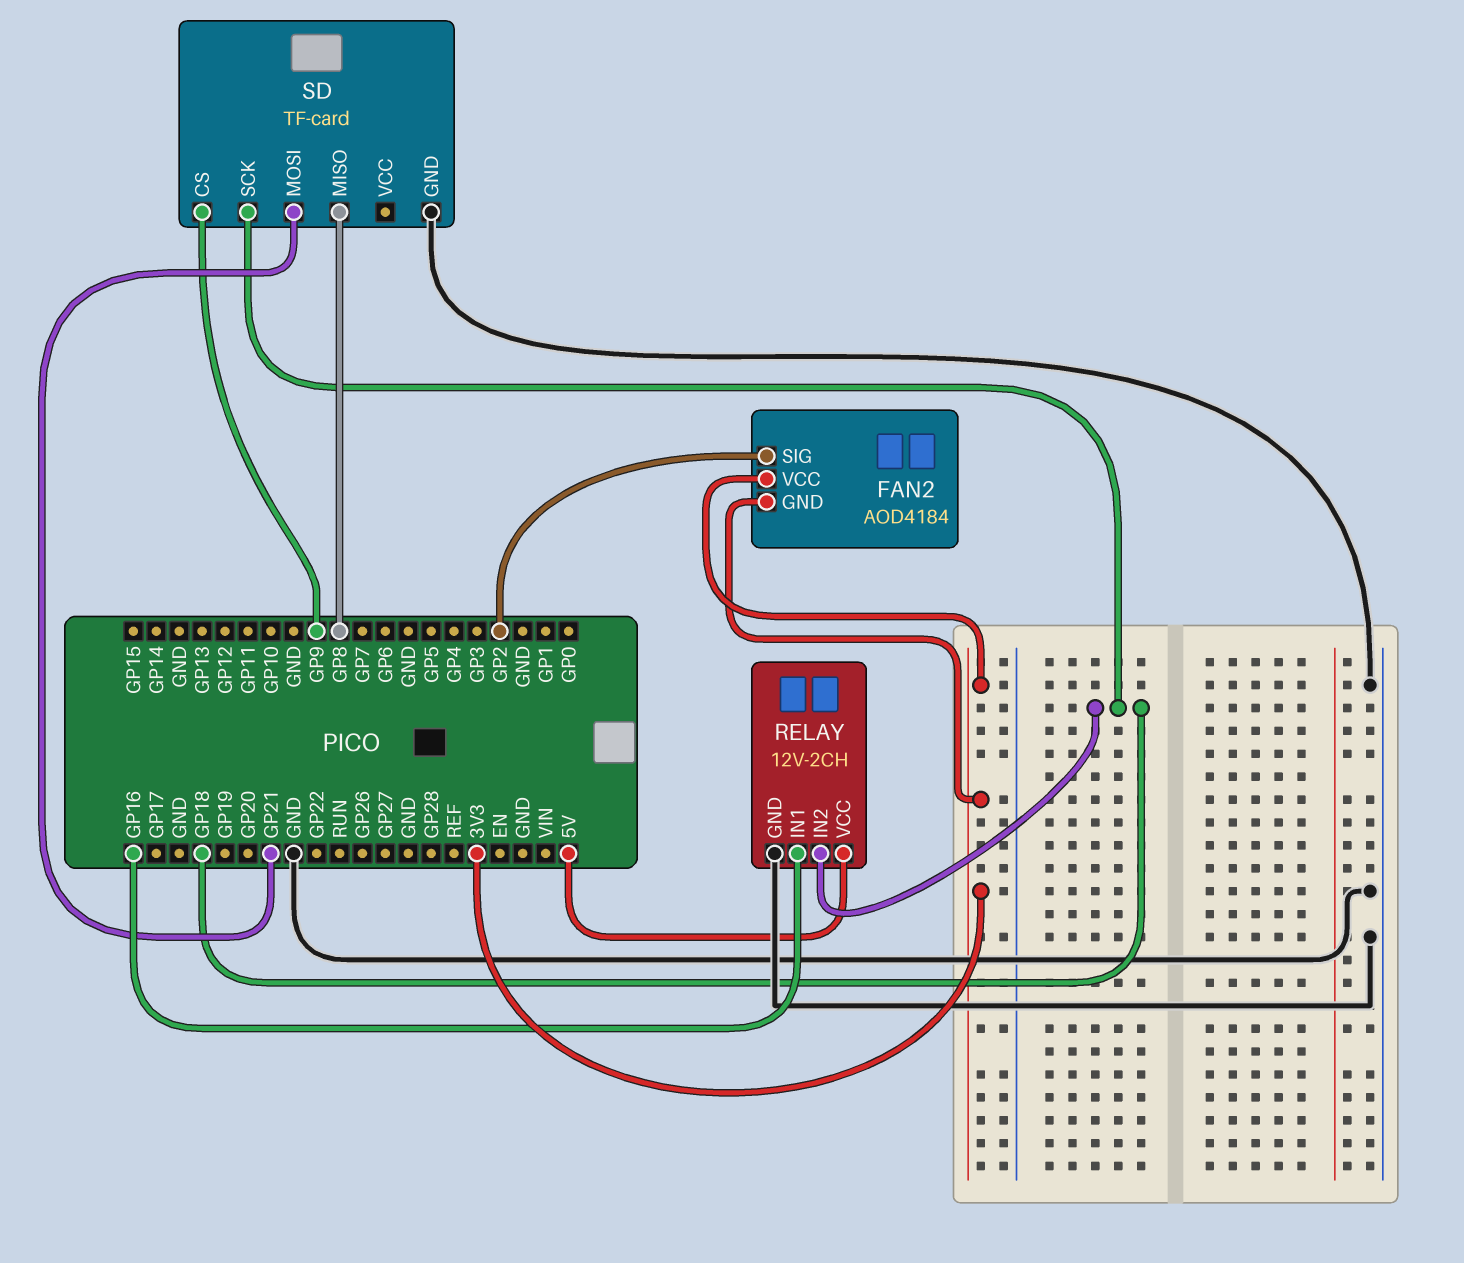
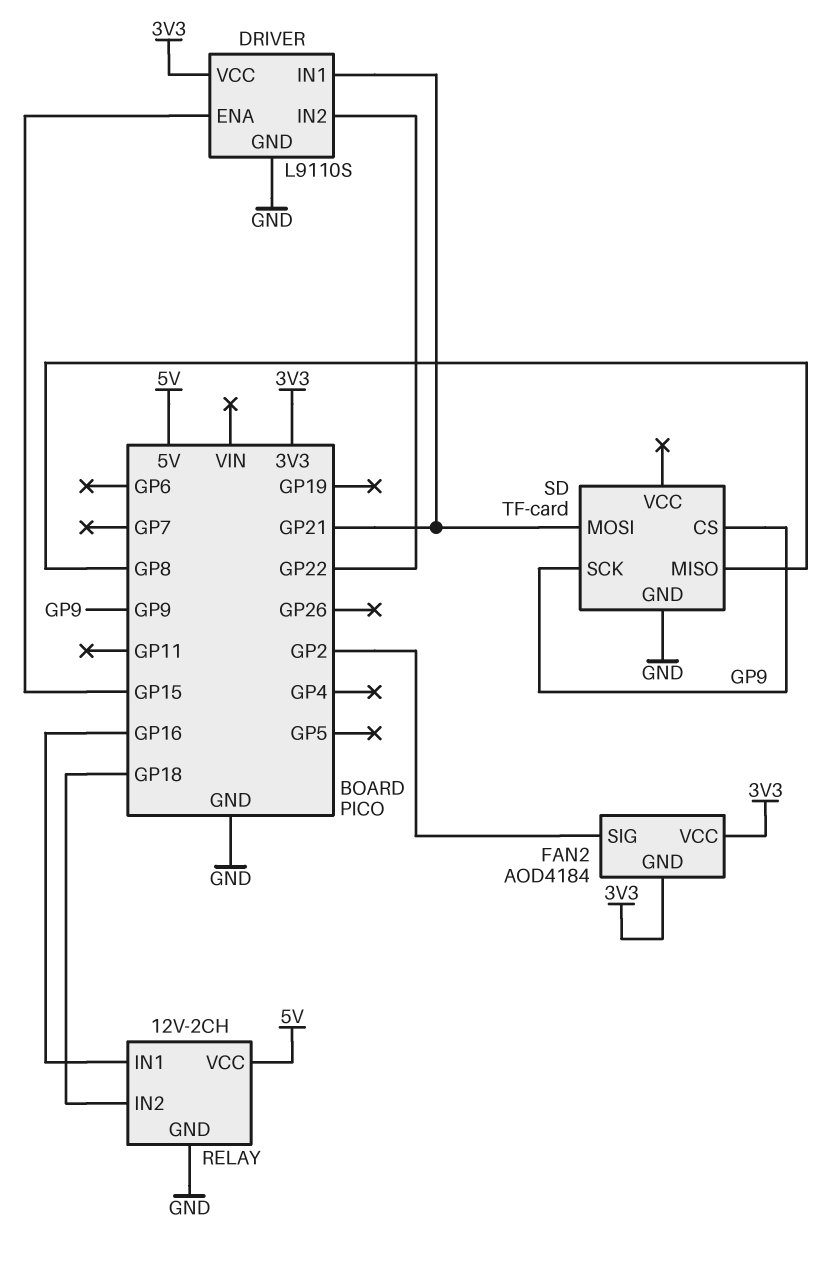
DRIVER: none -> L9110S
DRIVER pin ENA: none -> GP15
DRIVER pin GND: none -> GND
DRIVER pin IN1: none -> GP21
DRIVER pin IN2: none -> GP22
DRIVER pin VCC: none -> 3V3
SD pin SCK: GP18 -> GP9

